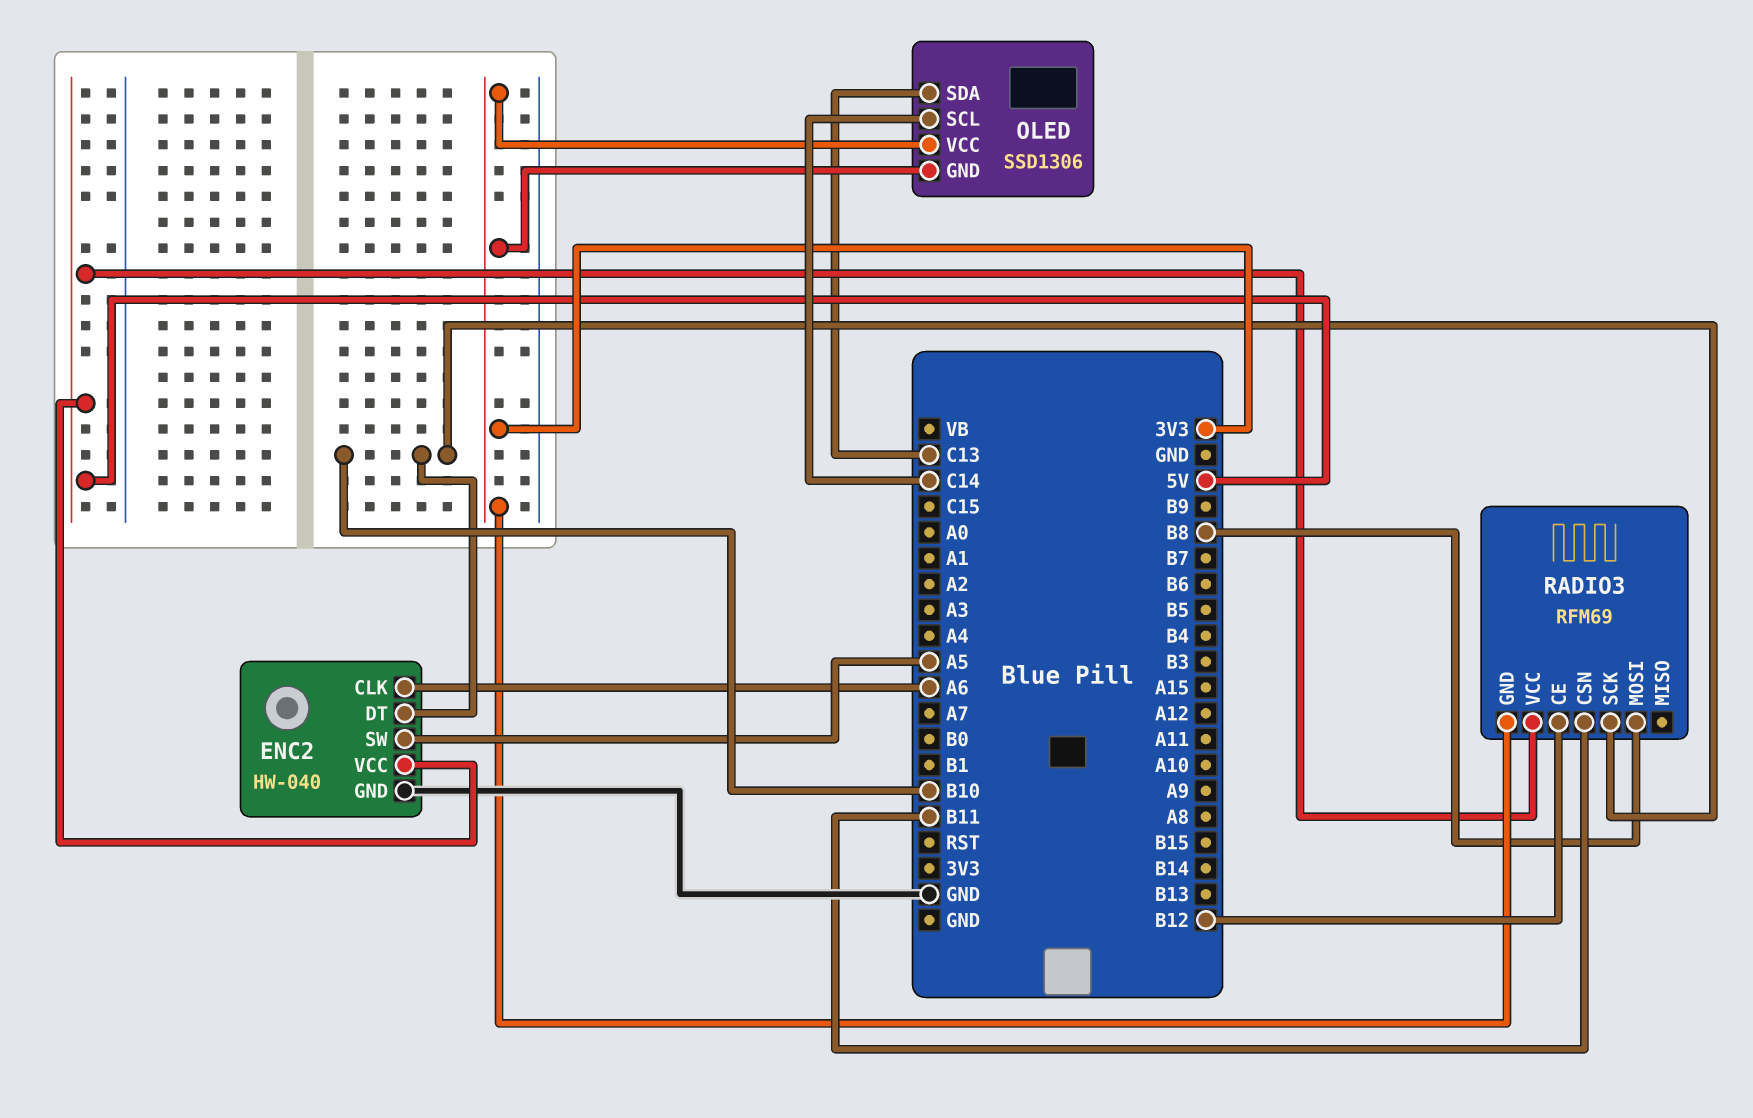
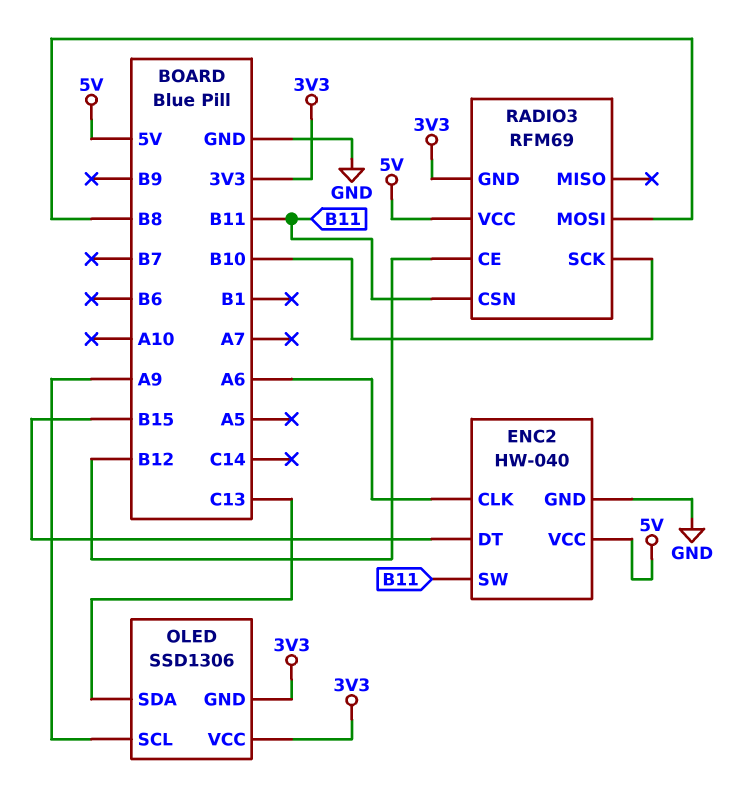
ENC2 pin DT: B10 -> B15
ENC2 pin SW: A5 -> B11
OLED pin SCL: C14 -> A9

